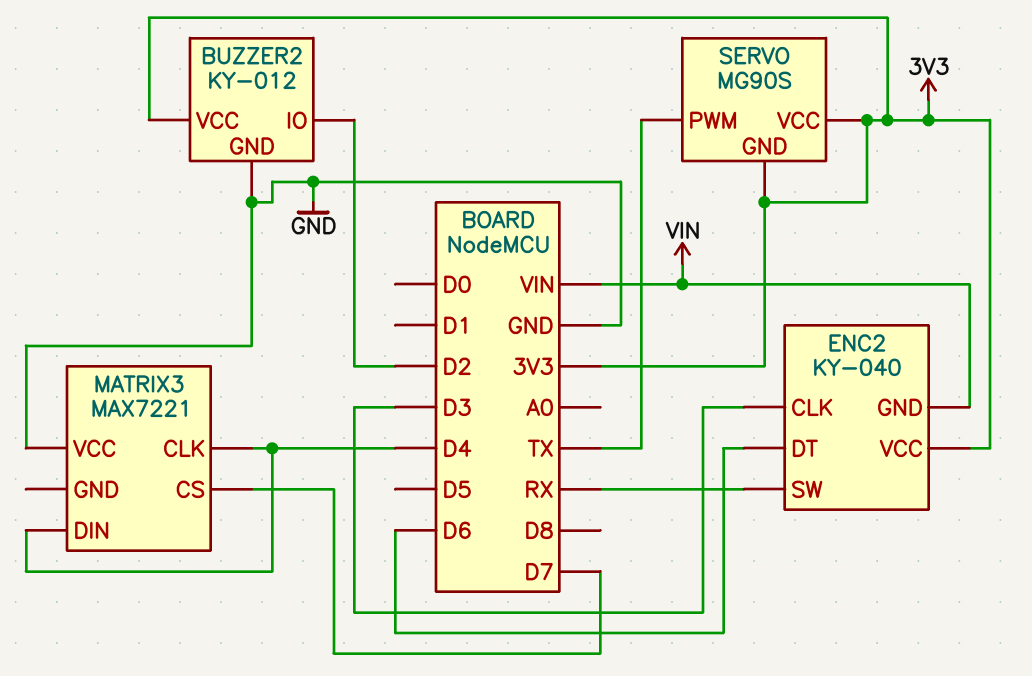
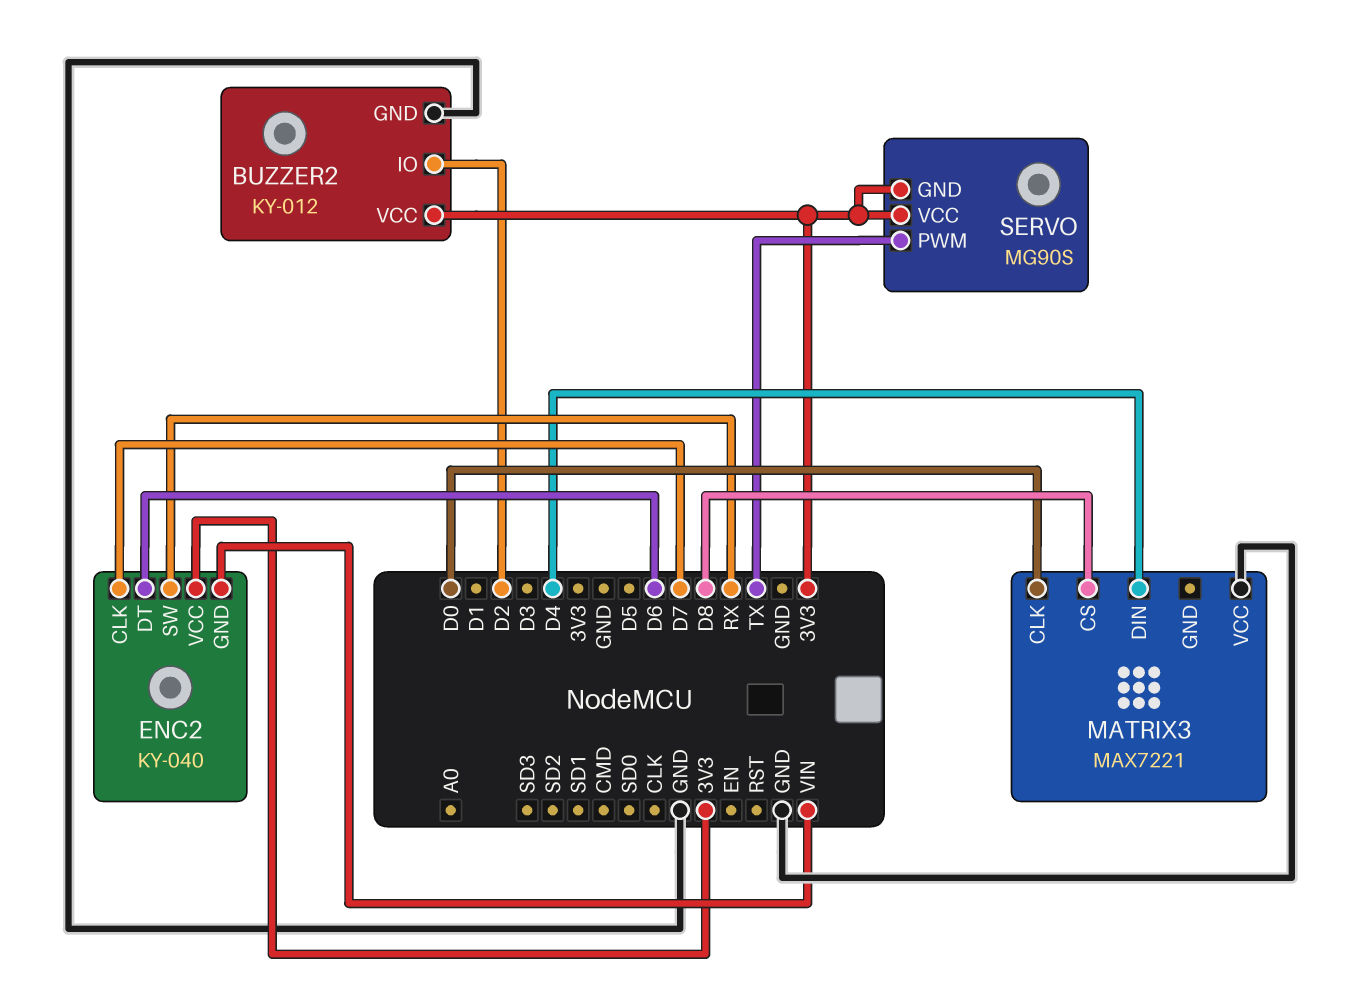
ENC2 pin CLK: D3 -> D7
MATRIX3 pin CLK: D4 -> D0
MATRIX3 pin CS: D7 -> D8

